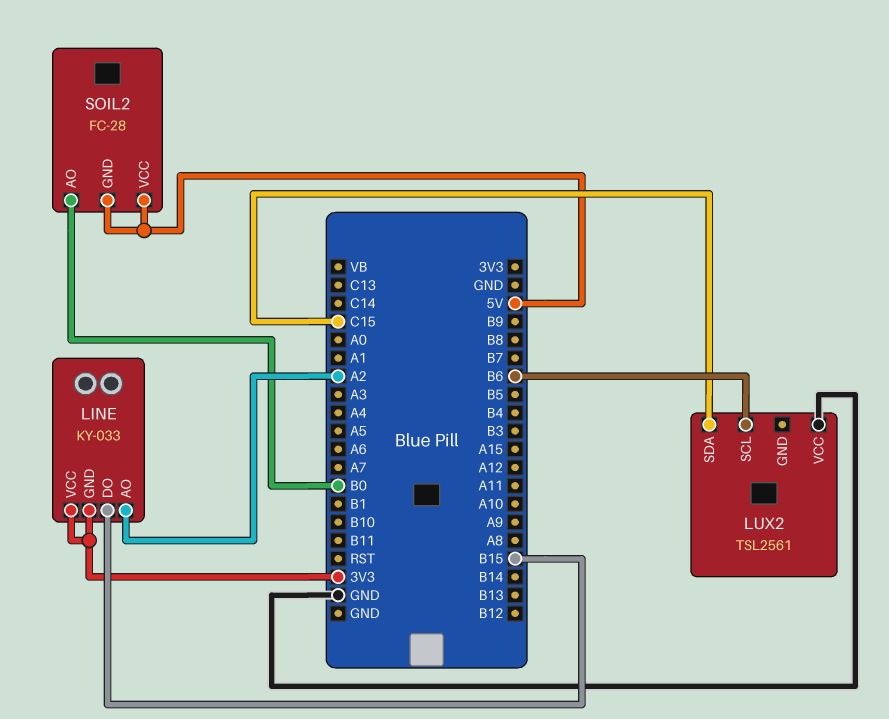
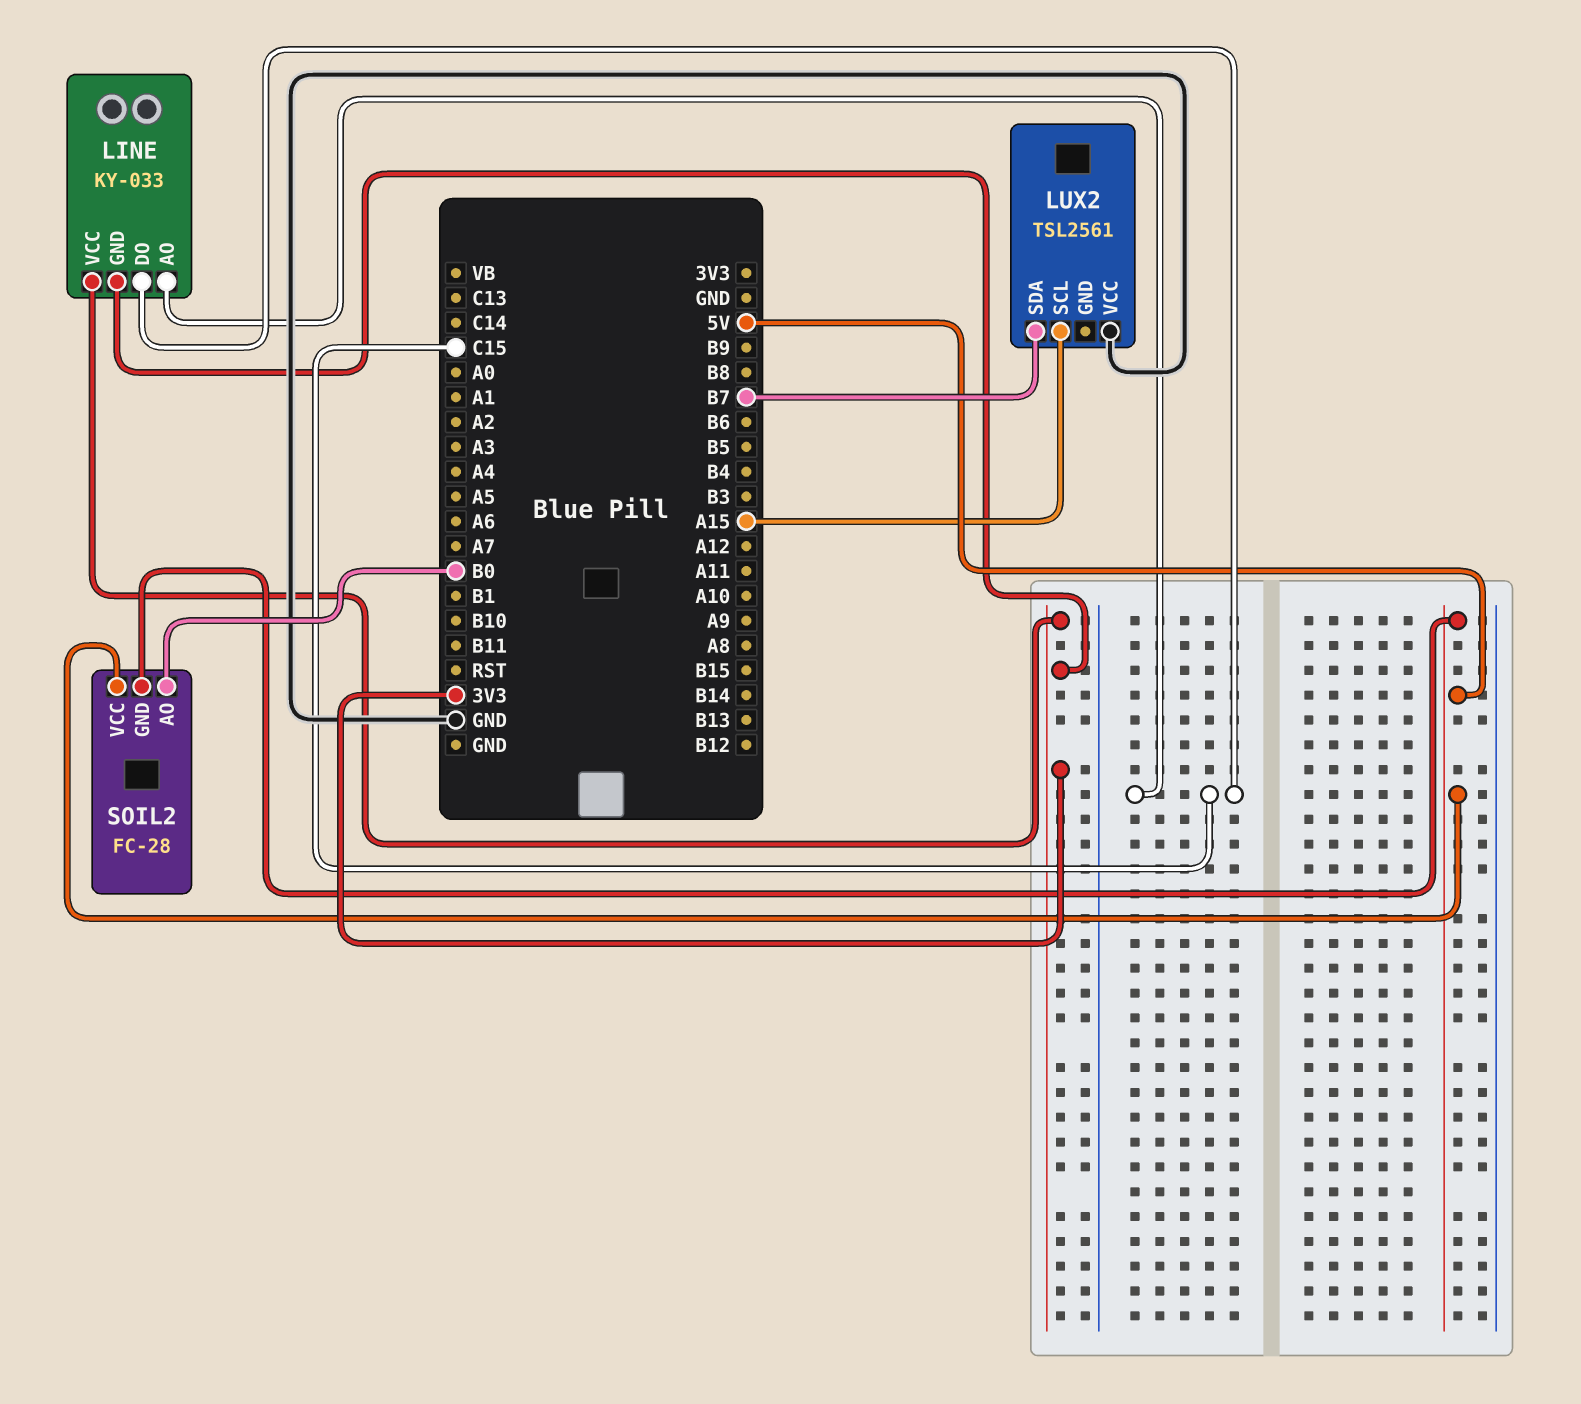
LINE pin AO: A2 -> C15
LINE pin DO: B15 -> C15
LUX2 pin SCL: B6 -> A15
LUX2 pin SDA: C15 -> B7

